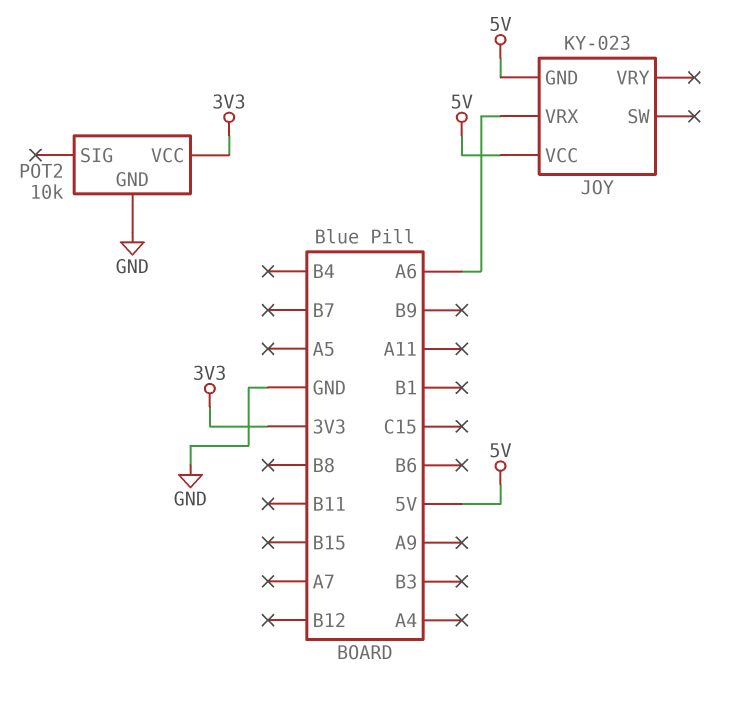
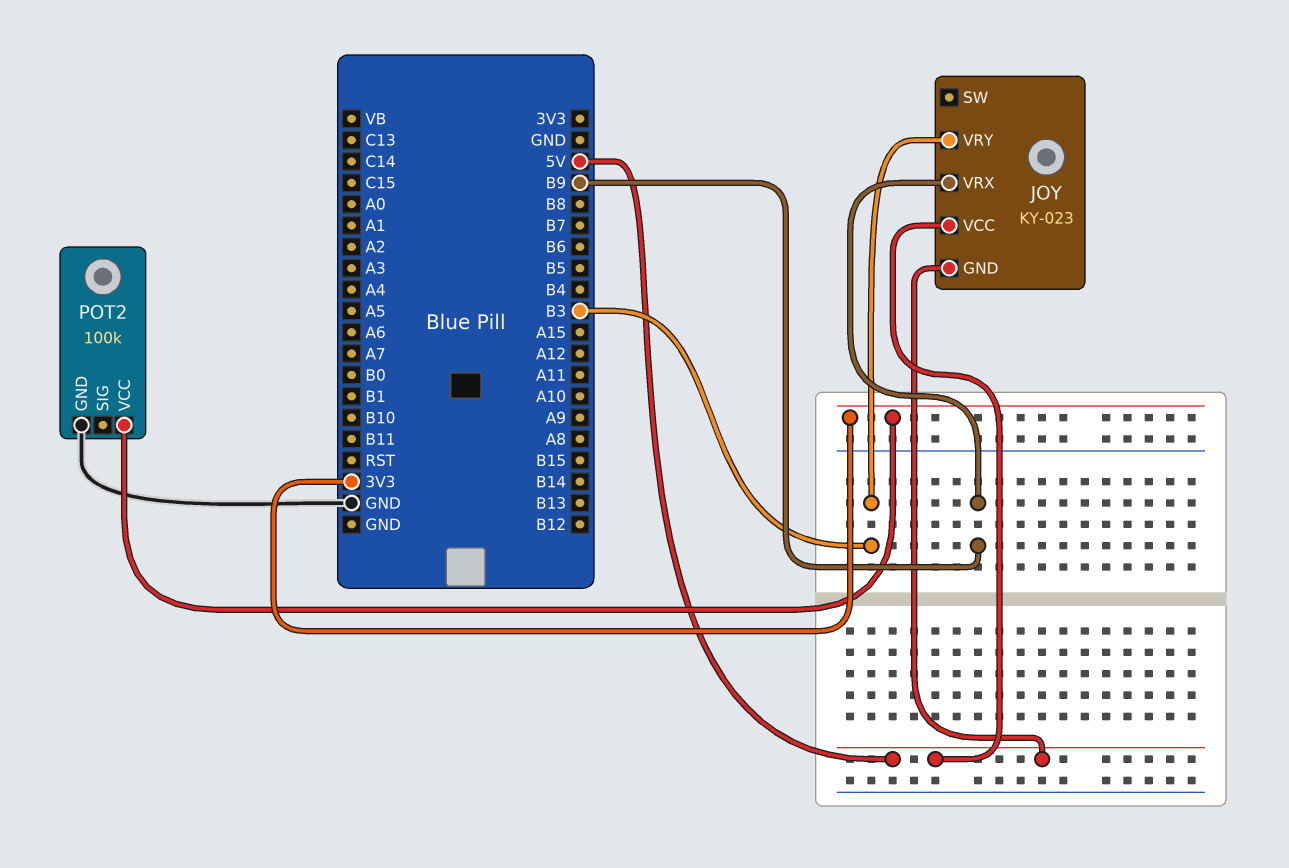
JOY pin VRX: A6 -> B9
JOY pin VRY: none -> B3
POT2: 10k -> 100k

